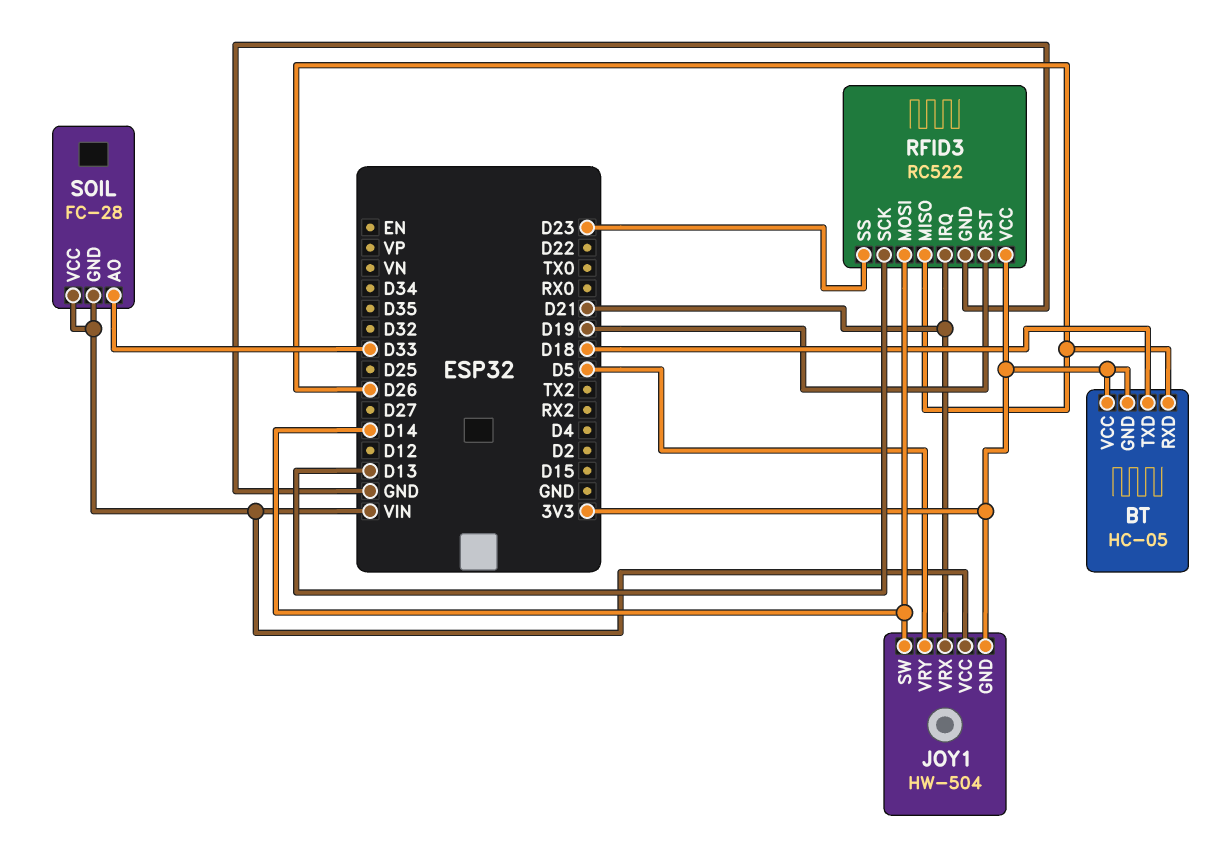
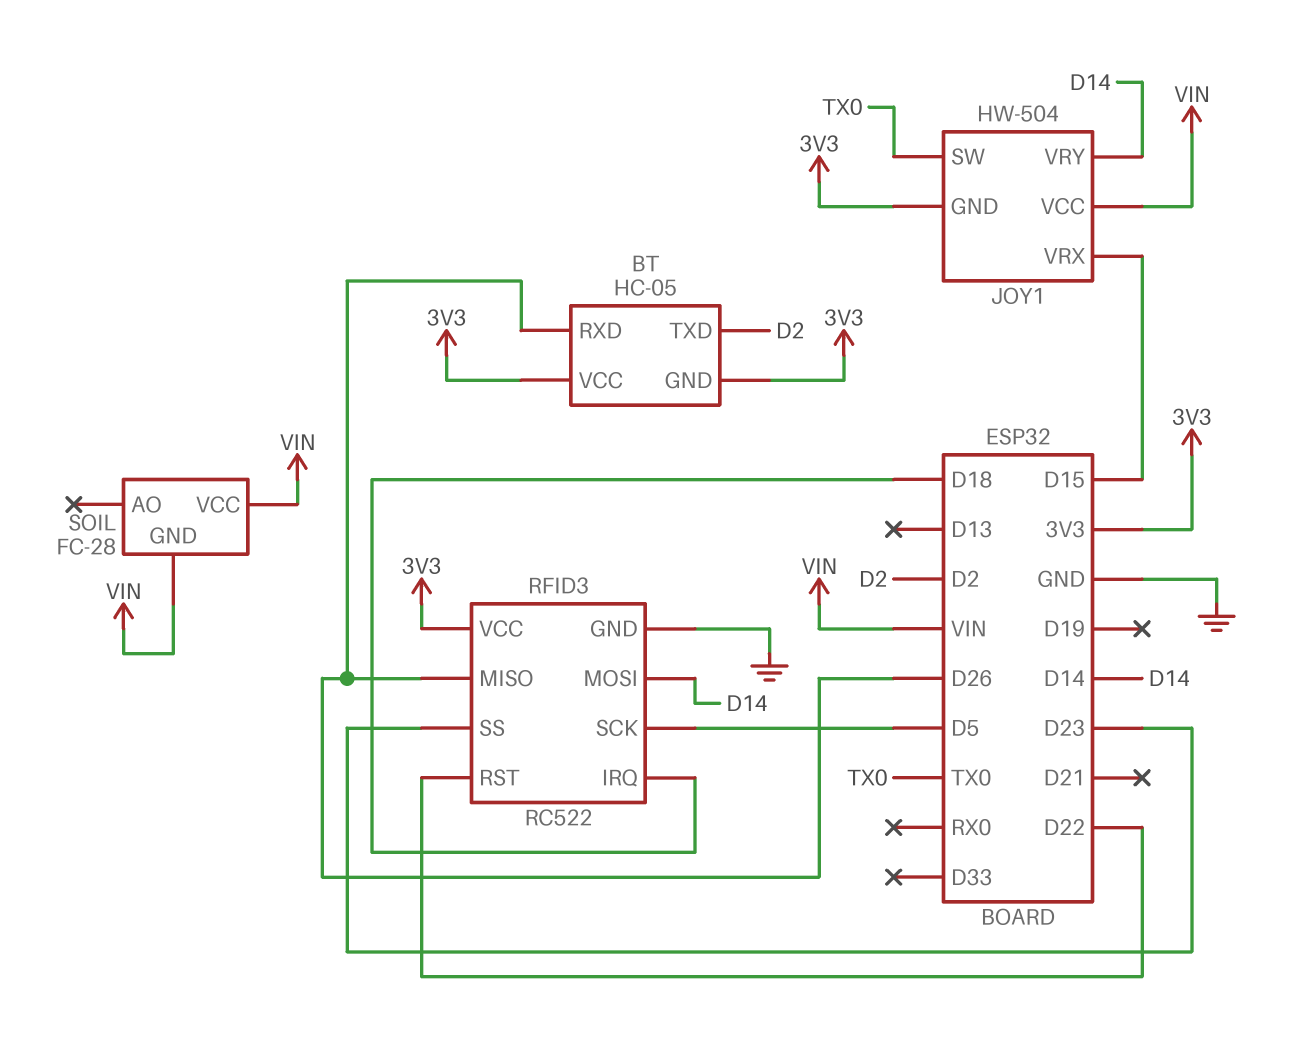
BT pin TXD: D18 -> D2
JOY1 pin SW: D14 -> TX0
JOY1 pin VRX: D21 -> D15
JOY1 pin VRY: D5 -> D14
RFID3 pin IRQ: D21 -> D18
RFID3 pin RST: D19 -> D22
RFID3 pin SCK: D13 -> D5
SOIL pin AO: D33 -> none

